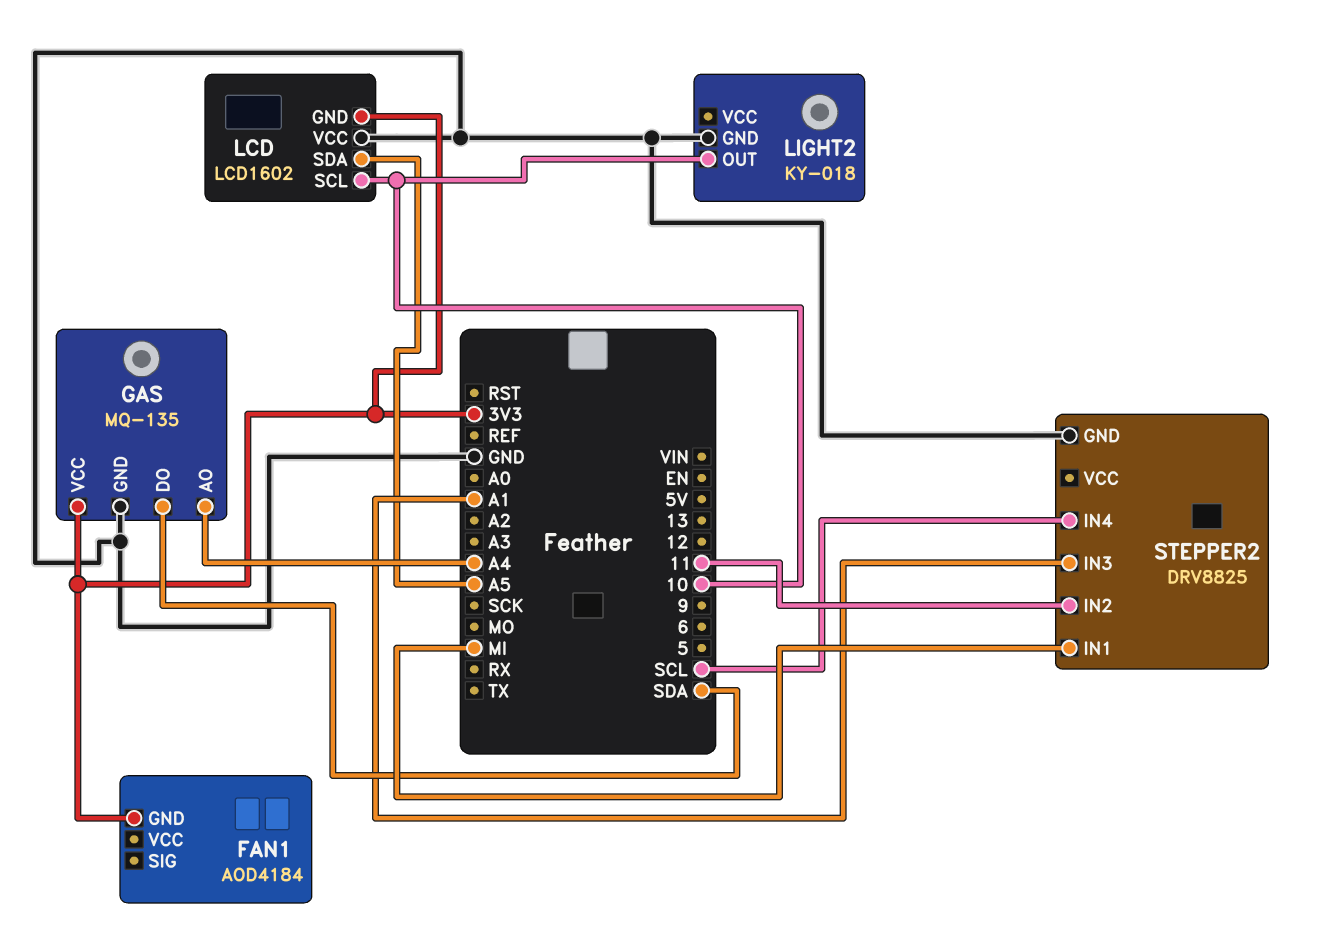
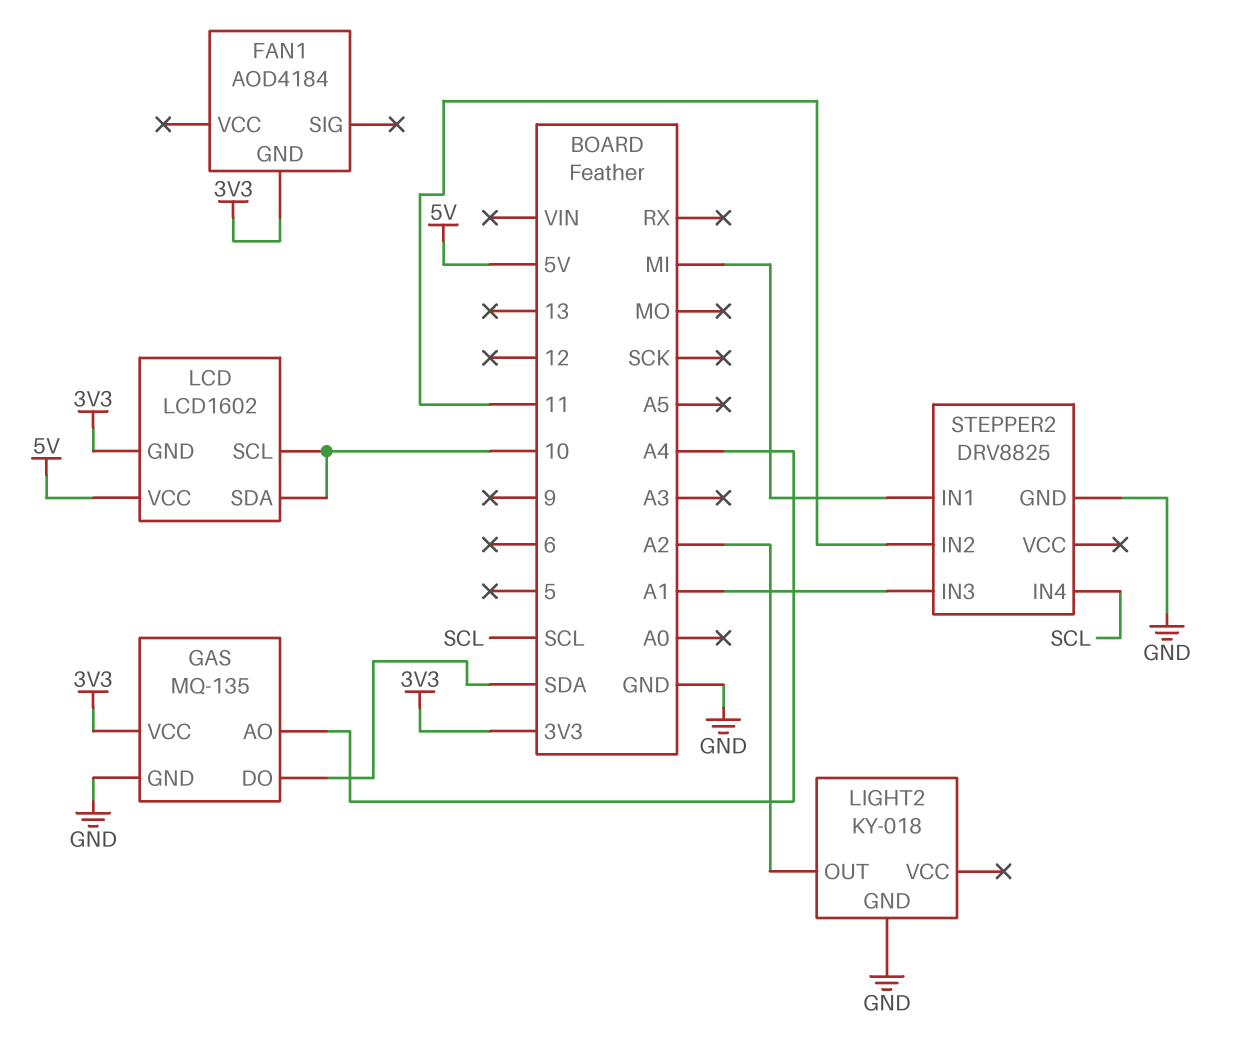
LCD pin SDA: A5 -> 10
LCD pin VCC: GND -> 5V
LIGHT2 pin OUT: 10 -> A2

